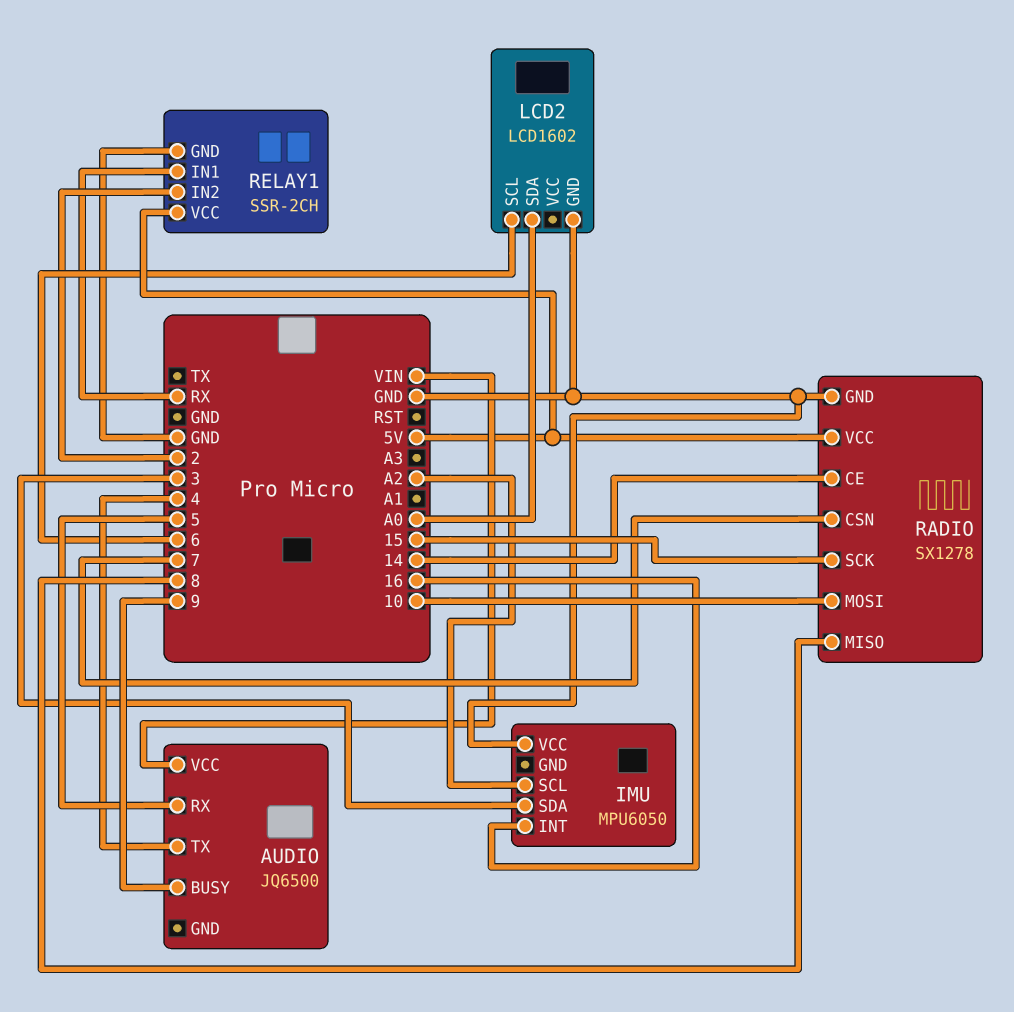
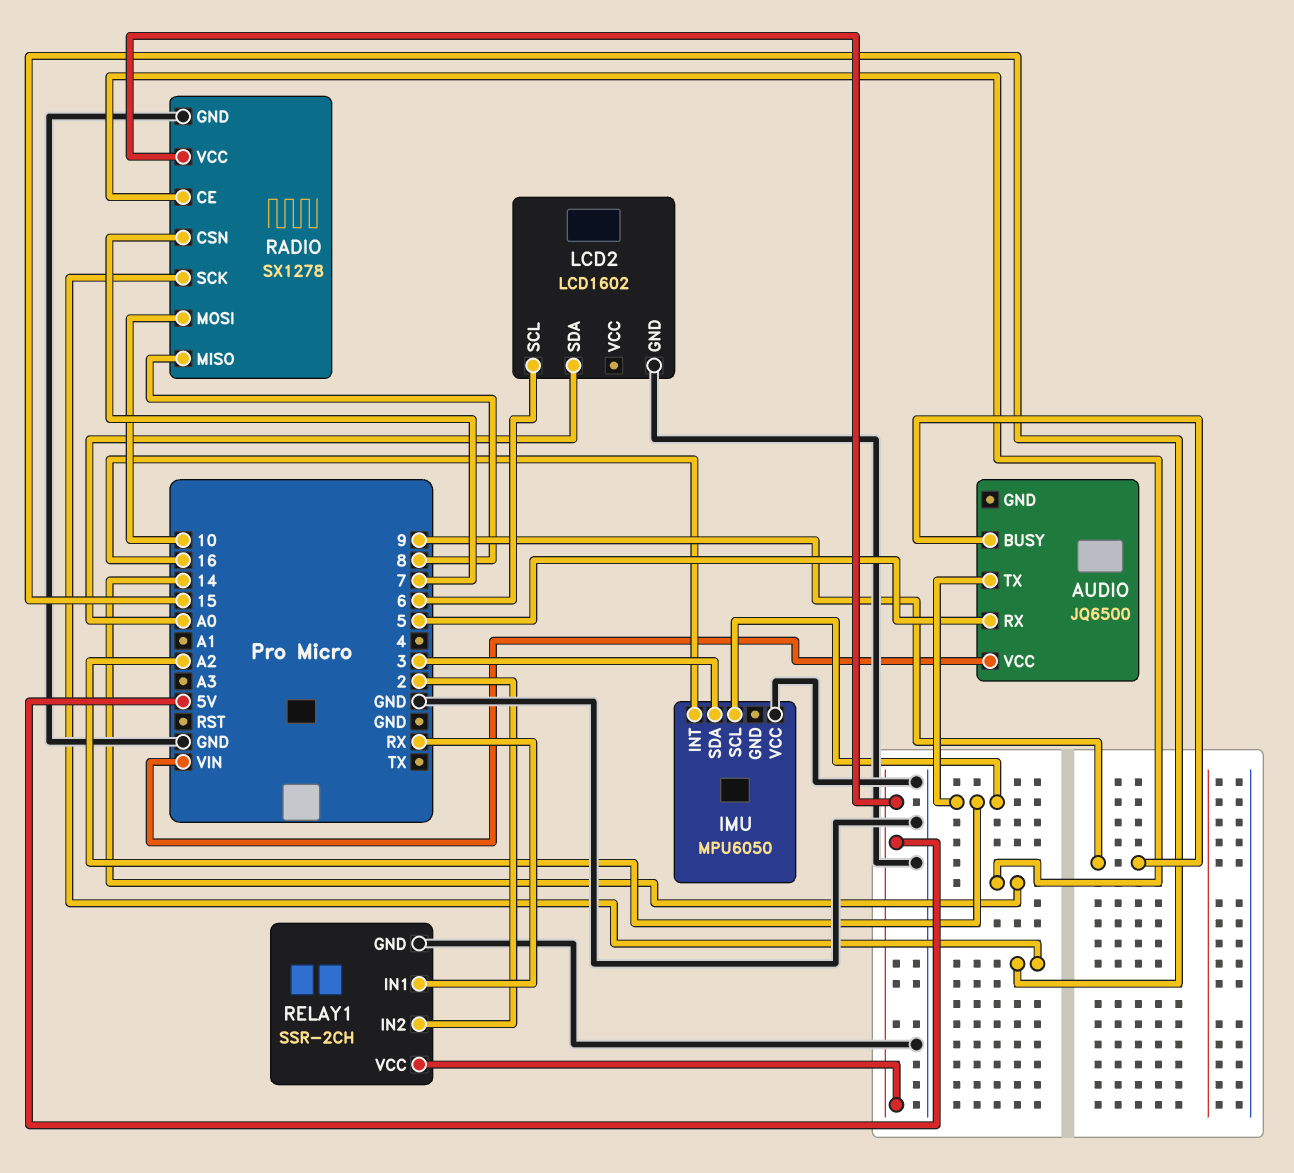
AUDIO pin TX: 4 -> A2

